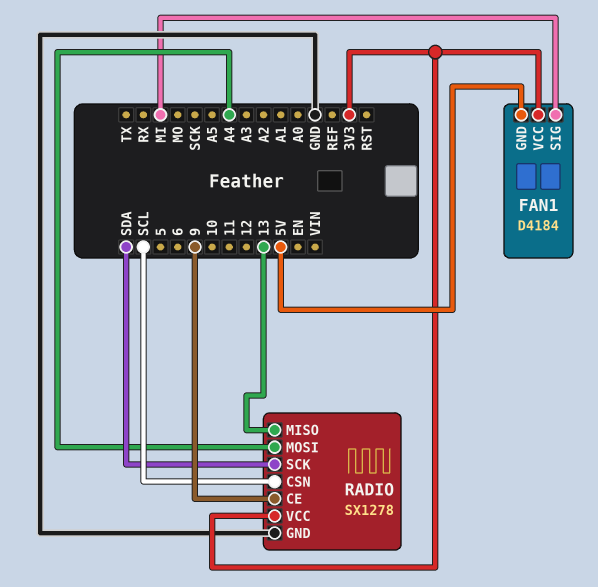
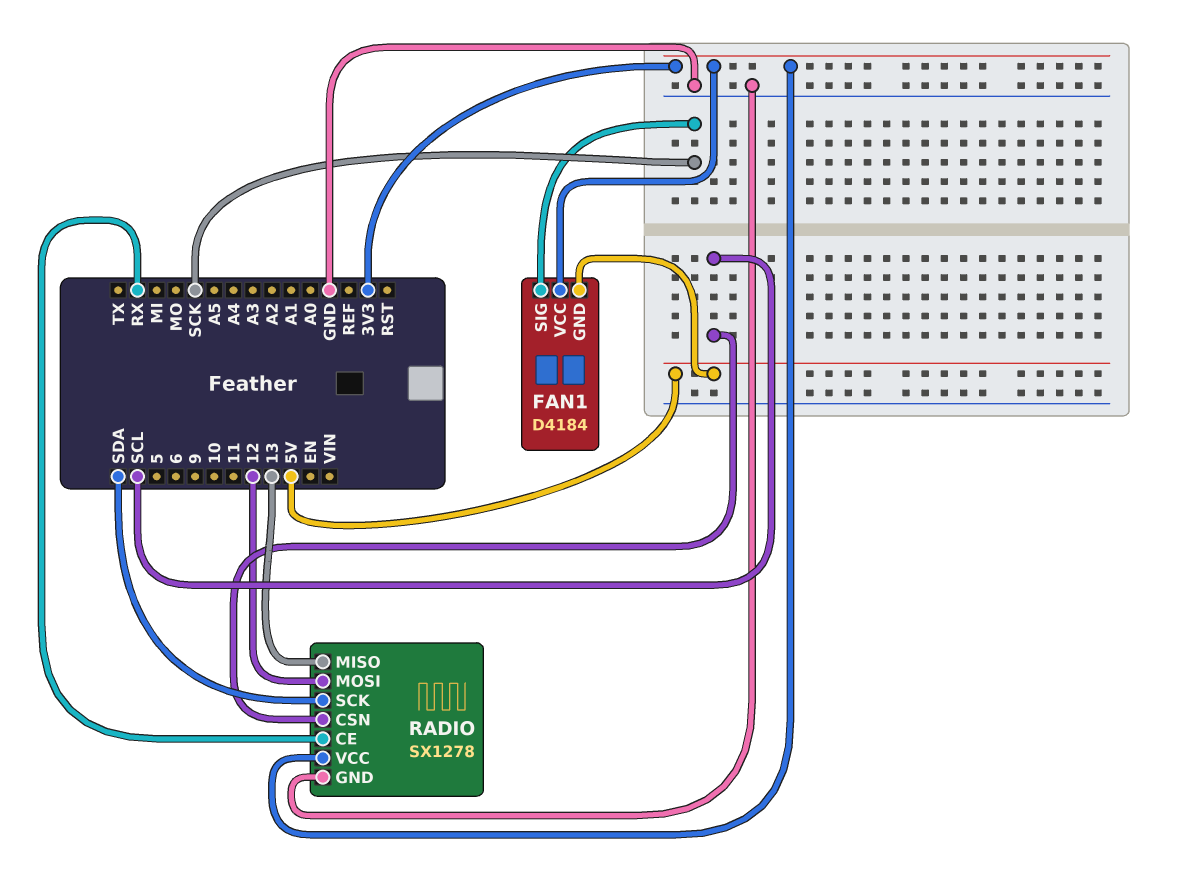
FAN1 pin SIG: MI -> SCK
RADIO pin CE: 9 -> RX
RADIO pin MOSI: A4 -> 12

